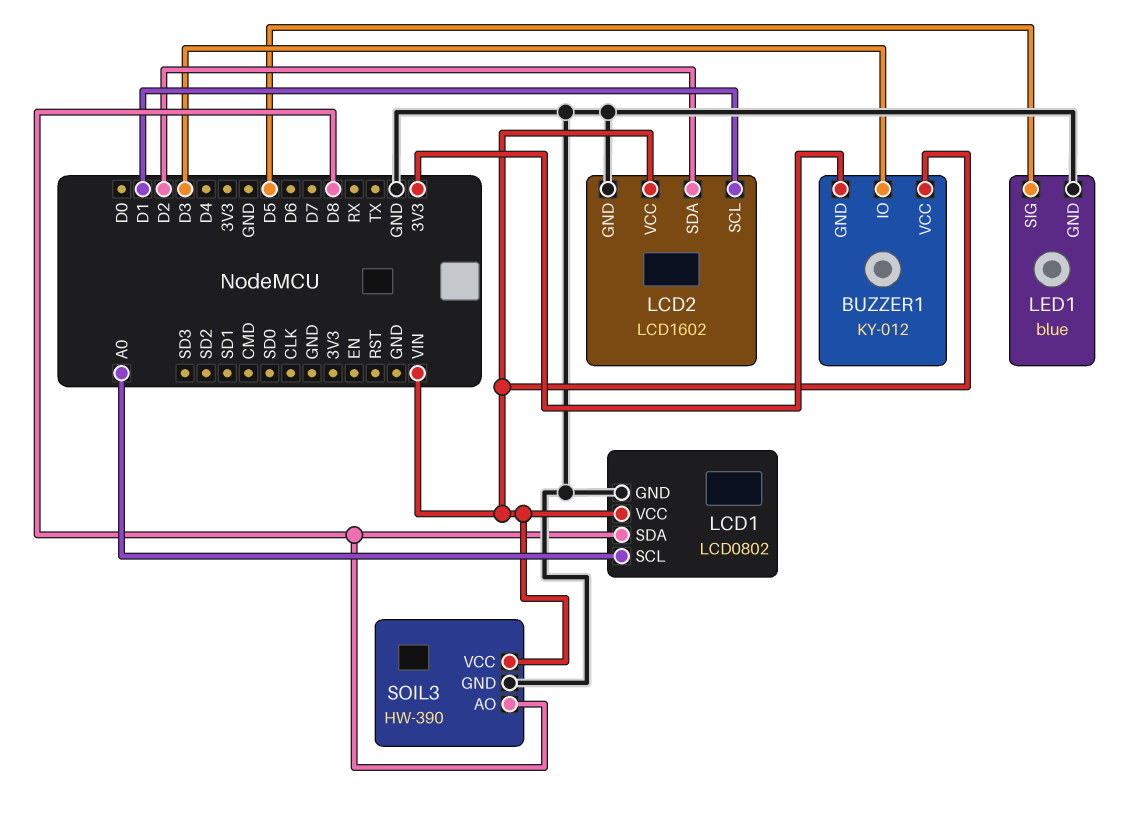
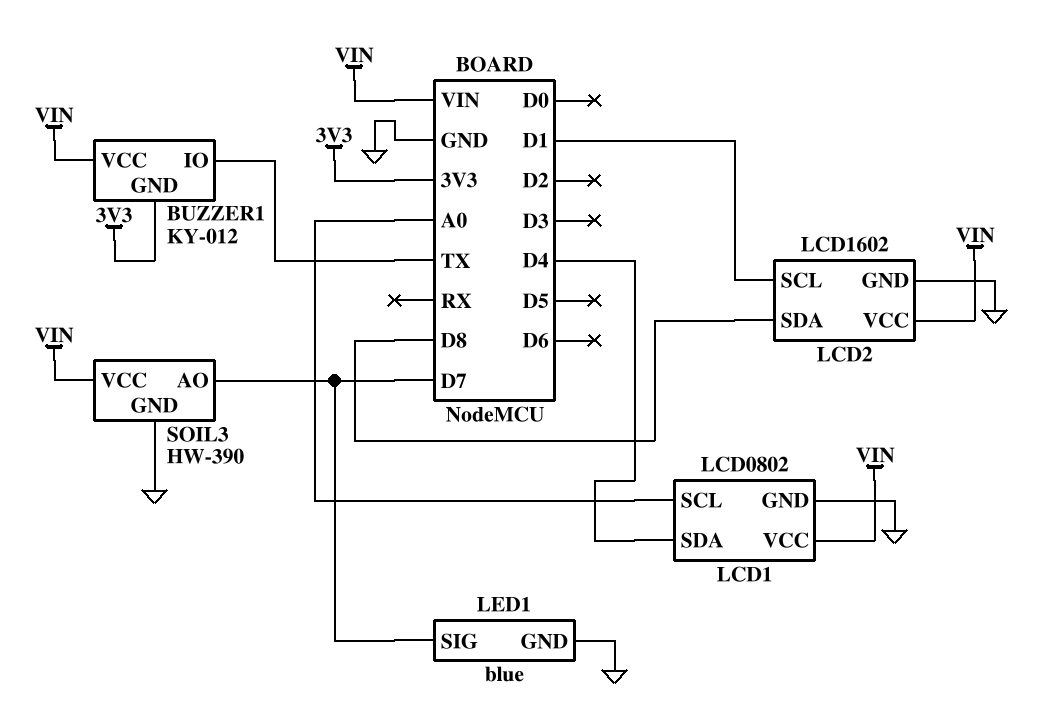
BUZZER1 pin IO: D3 -> TX
LCD1 pin SDA: D8 -> D4
LCD2 pin SDA: D2 -> D8
LED1 pin SIG: D5 -> D7
SOIL3 pin AO: D8 -> D7

